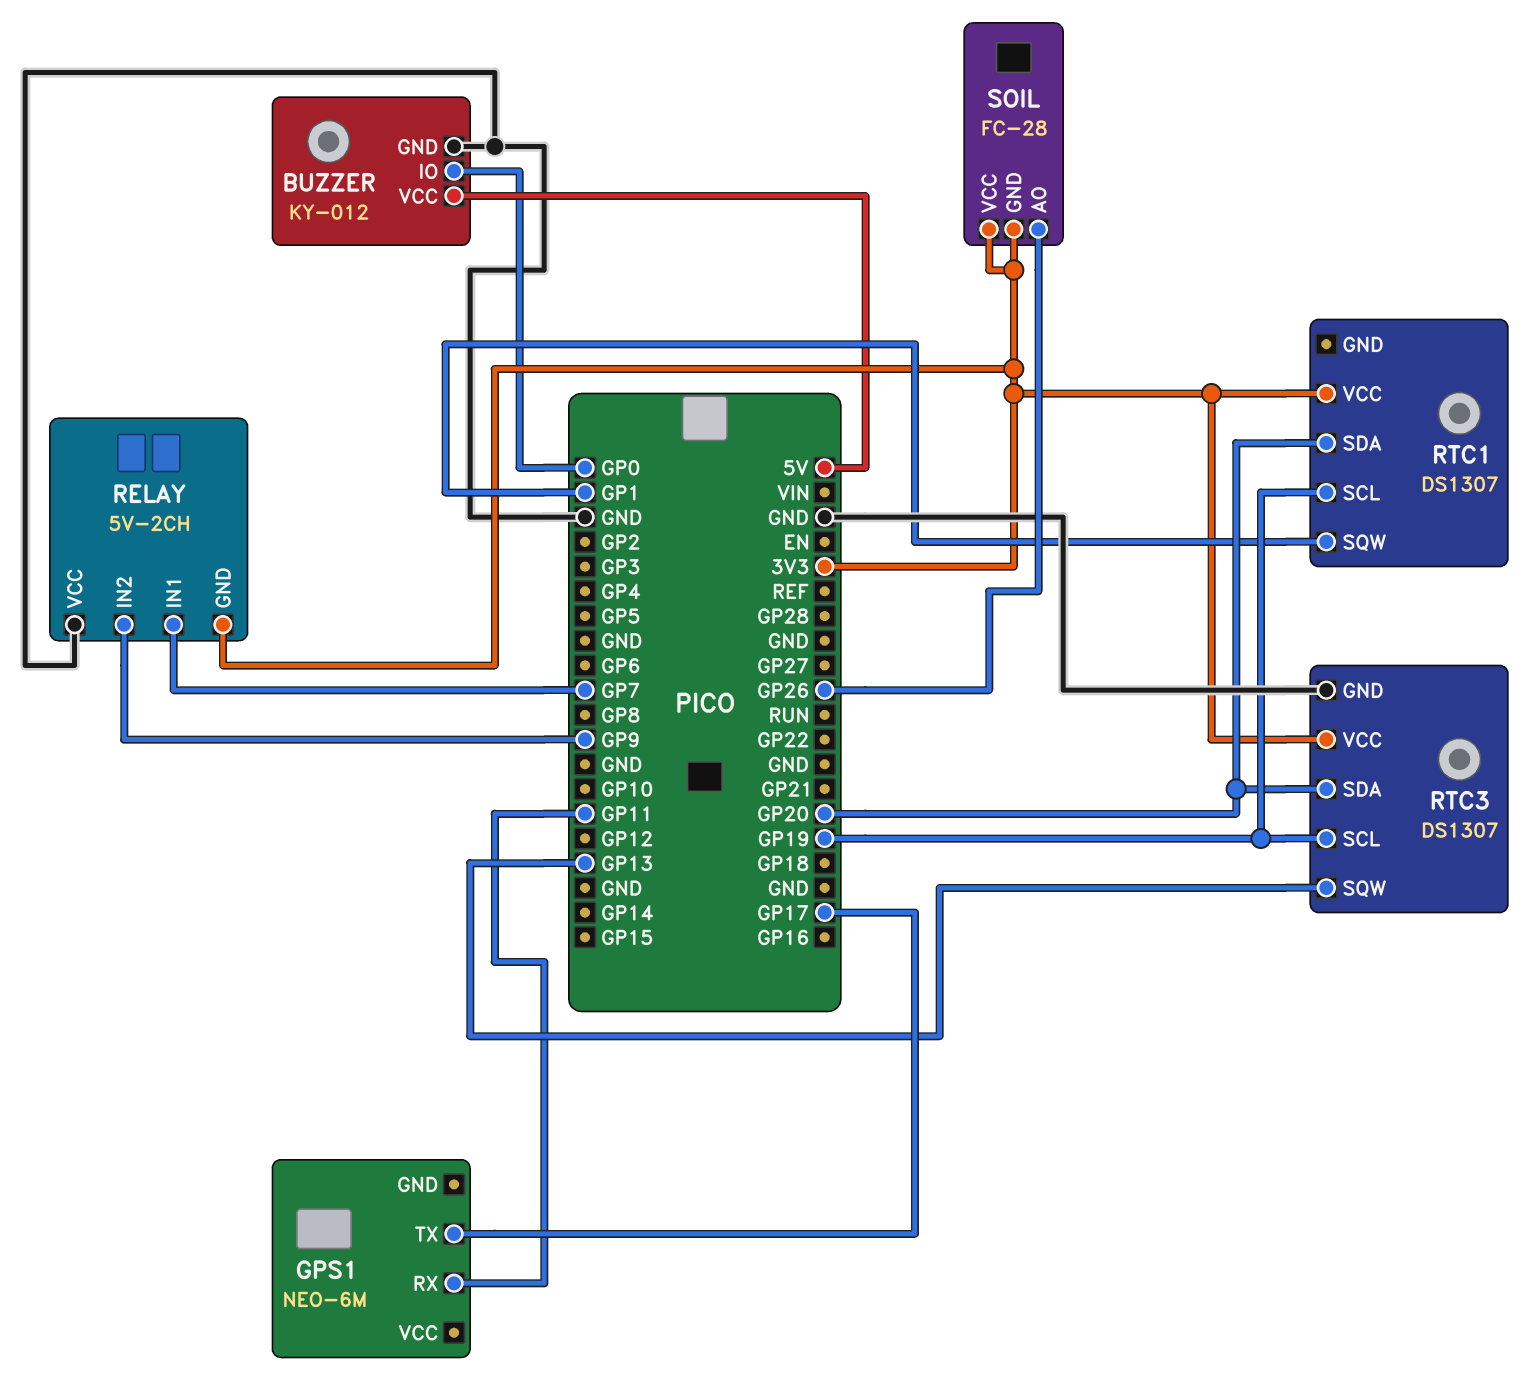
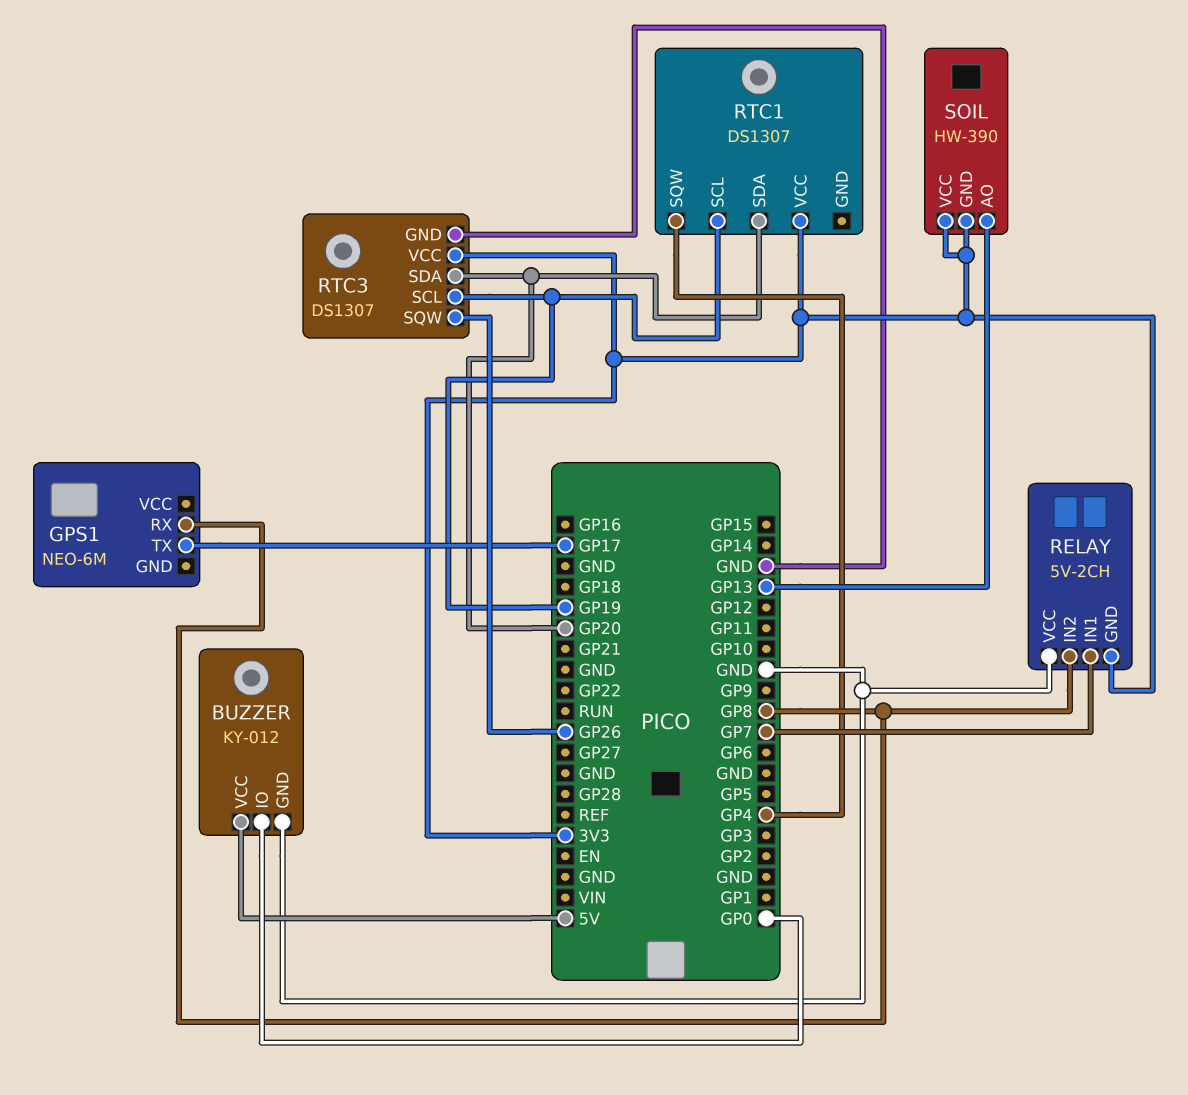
GPS1 pin RX: GP11 -> GP8
RELAY pin IN2: GP9 -> GP8
RTC1 pin SQW: GP1 -> GP4
RTC3 pin SQW: GP13 -> GP26
SOIL: FC-28 -> HW-390
SOIL pin AO: GP26 -> GP13

